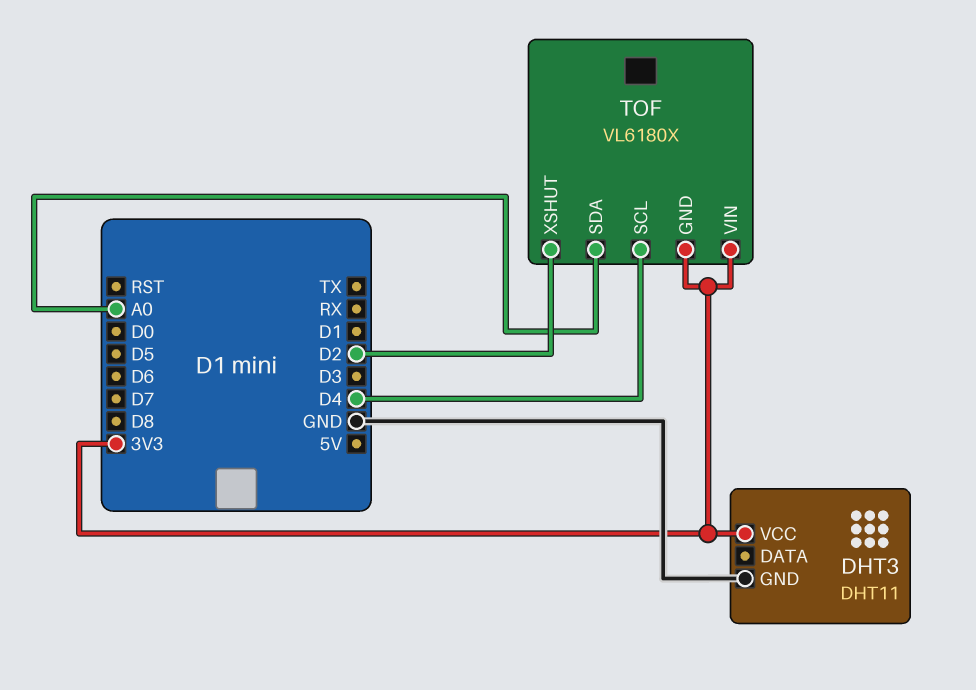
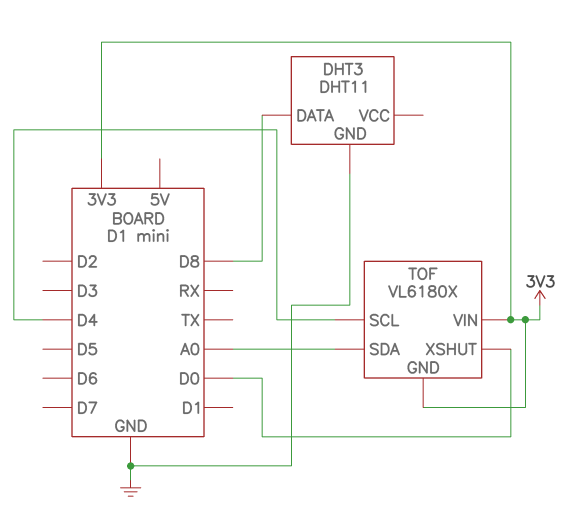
DHT3 pin DATA: none -> D8
DHT3 pin VCC: 3V3 -> none
TOF pin XSHUT: D2 -> D0

